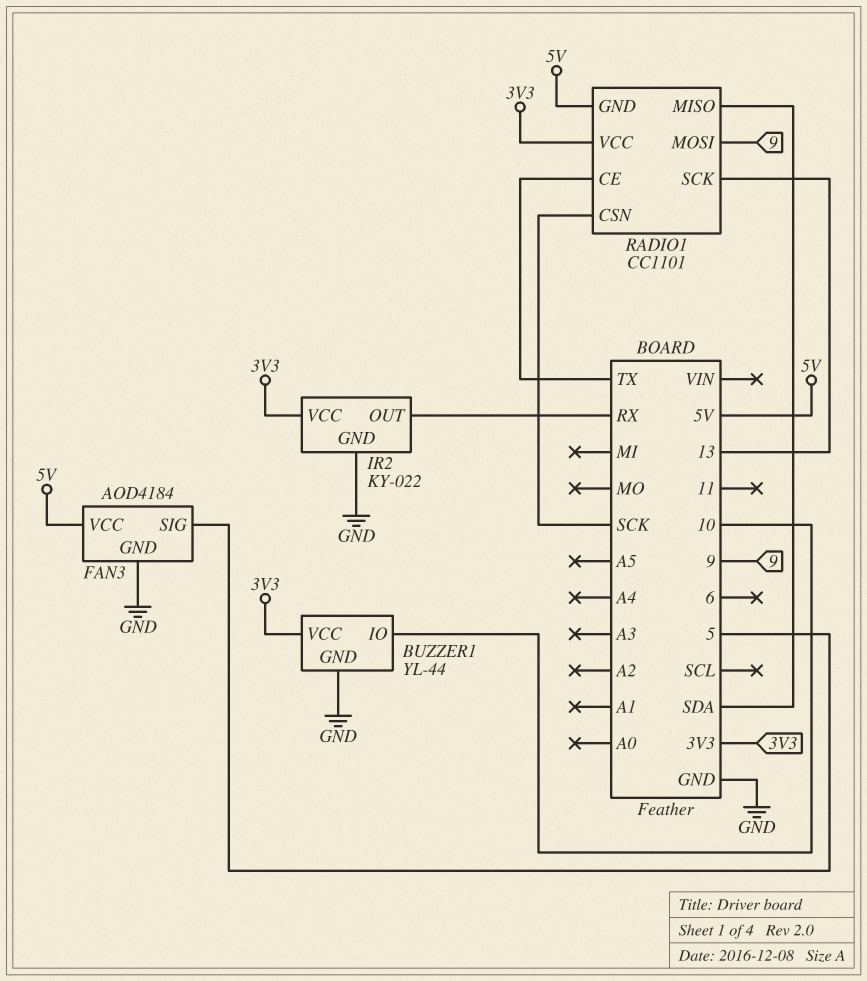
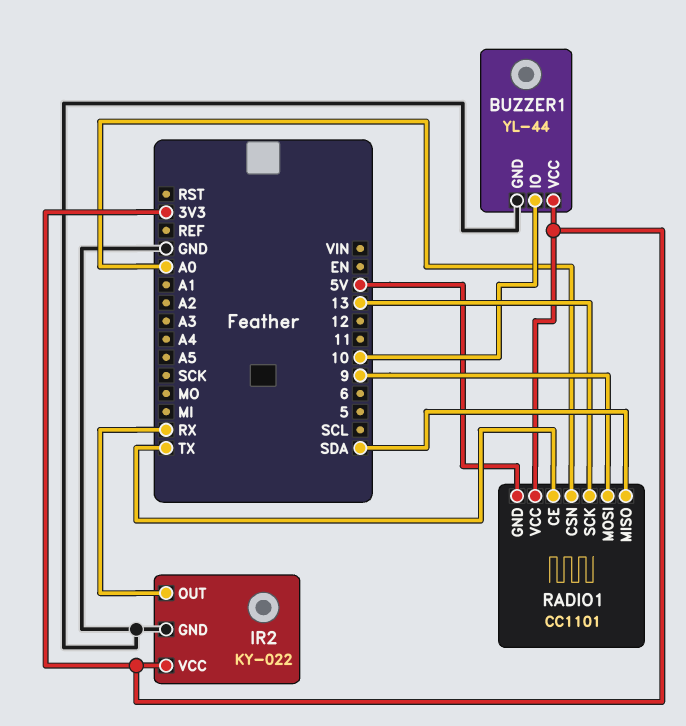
FAN3: AOD4184 -> none
FAN3 pin GND: GND -> none
FAN3 pin SIG: 5 -> none
FAN3 pin VCC: 5V -> none
RADIO1 pin CSN: SCK -> A0

